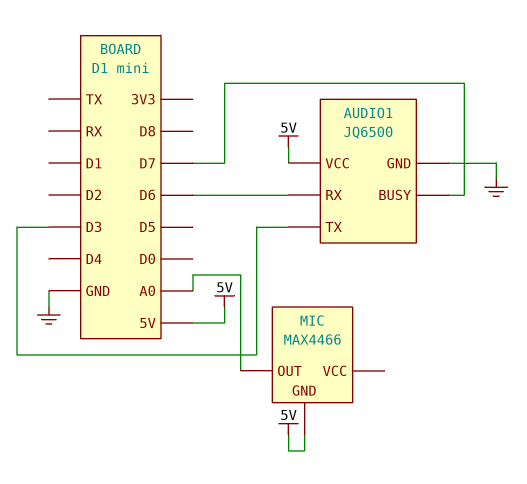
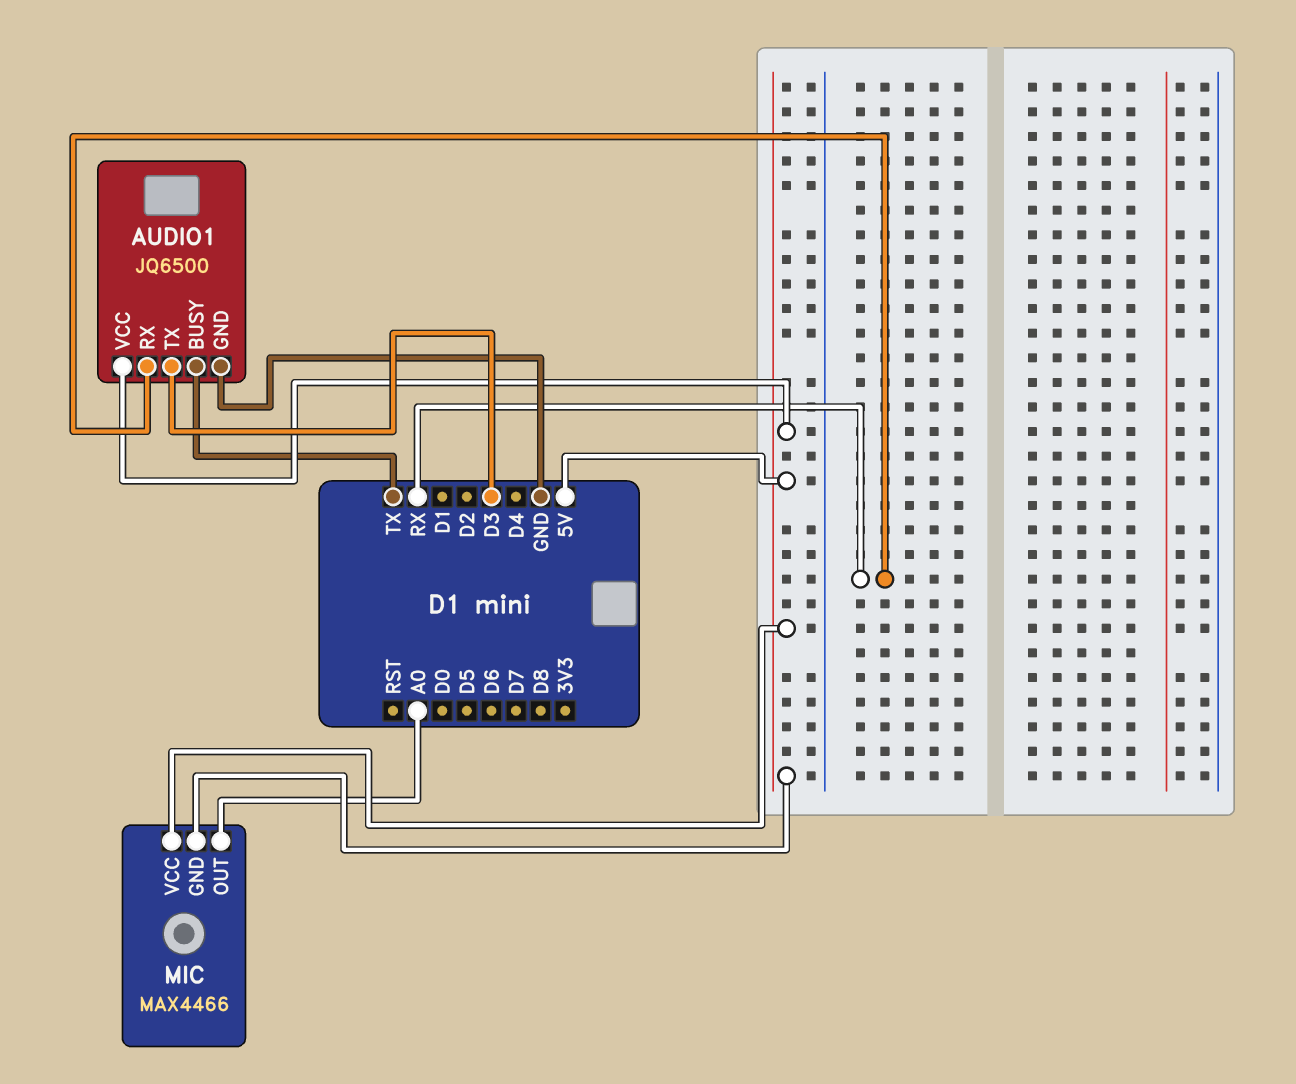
AUDIO1 pin BUSY: D7 -> TX
AUDIO1 pin RX: D6 -> RX
MIC pin VCC: none -> 5V

